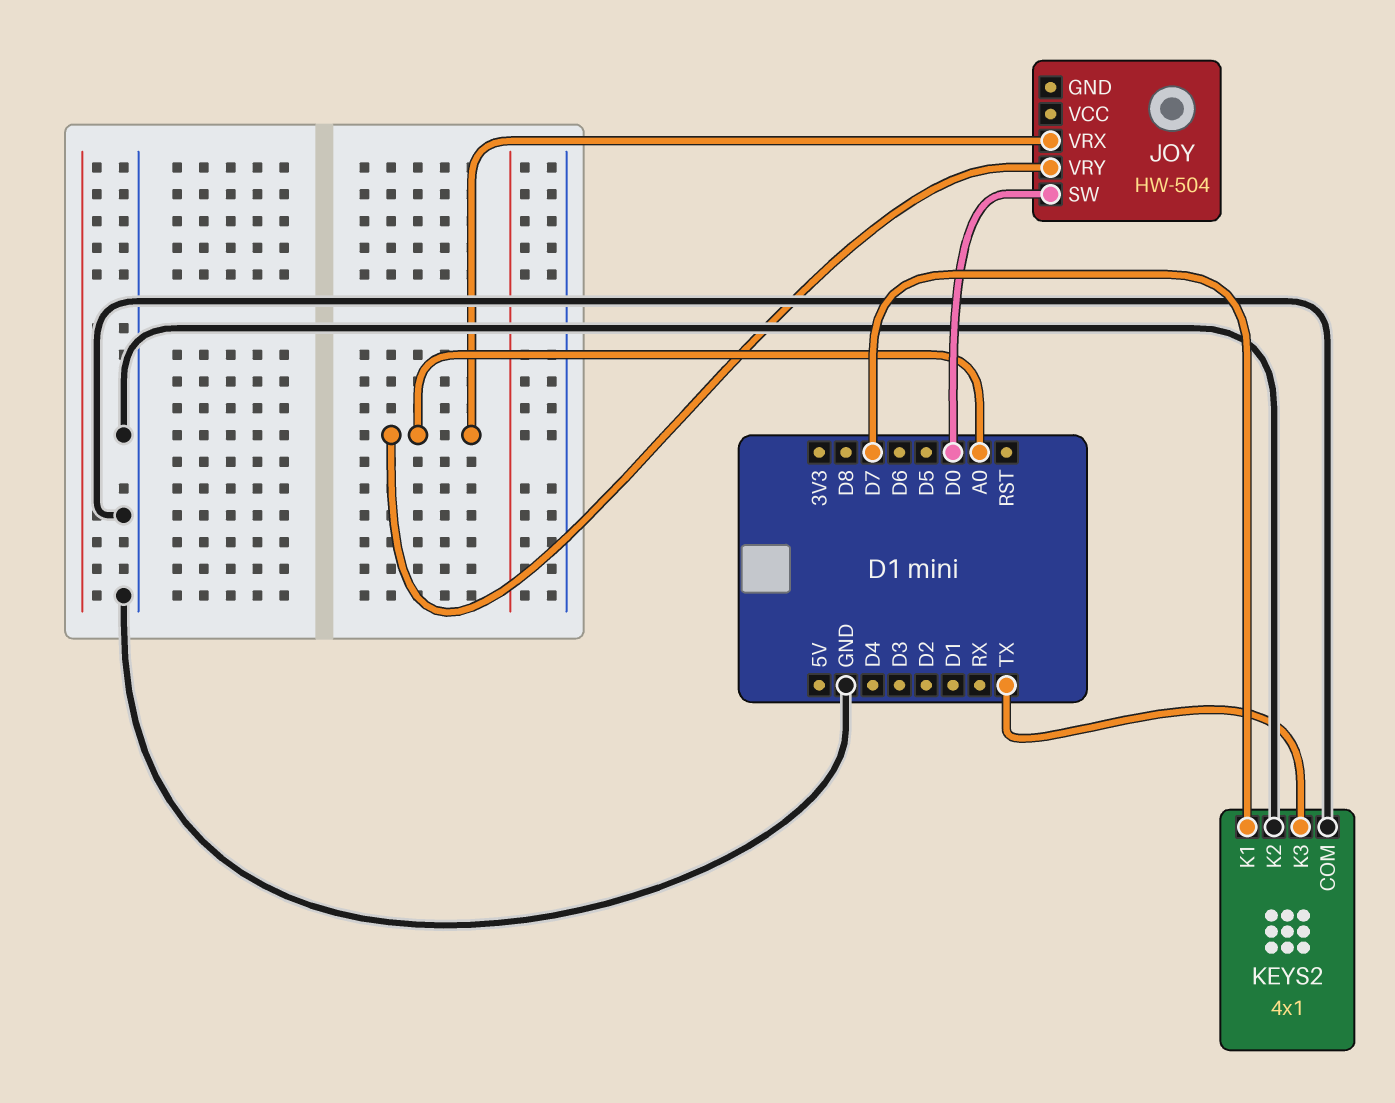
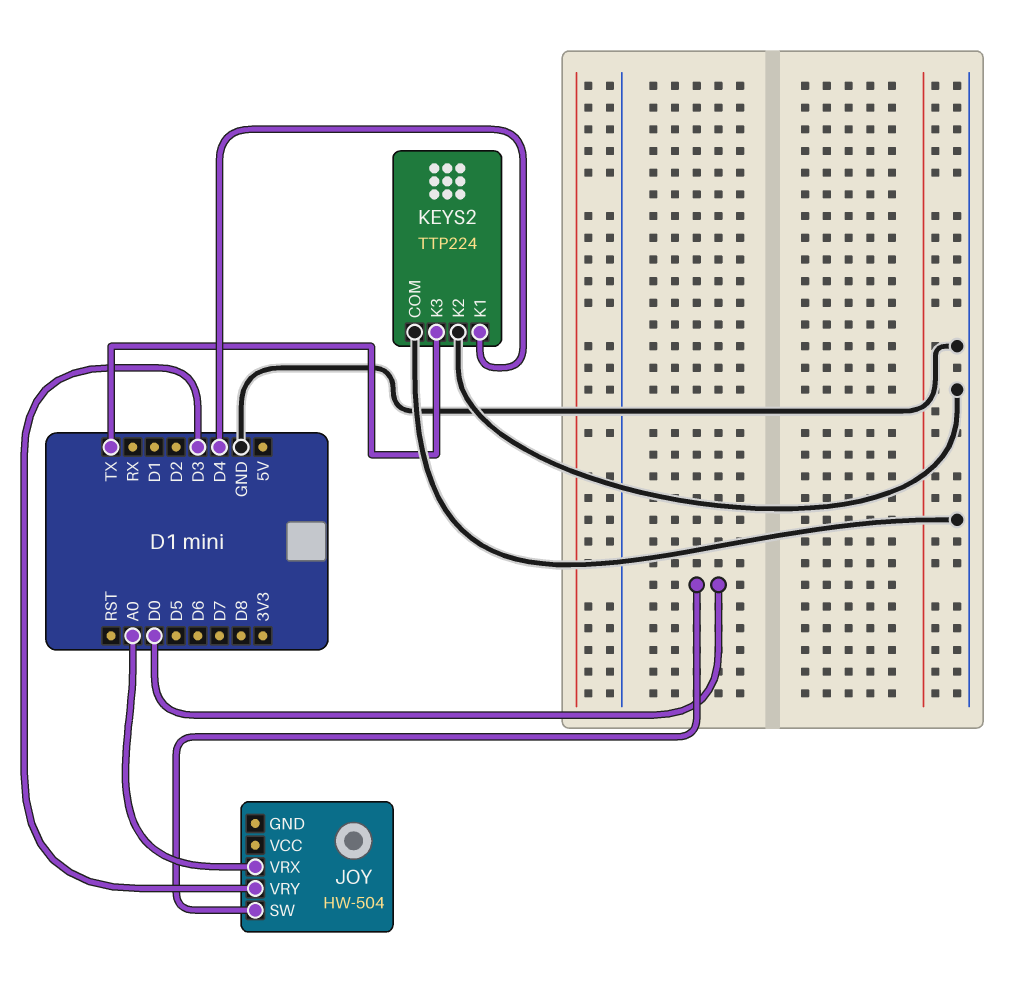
JOY pin VRY: A0 -> D3
KEYS2: 4x1 -> TTP224
KEYS2 pin K1: D7 -> D4

